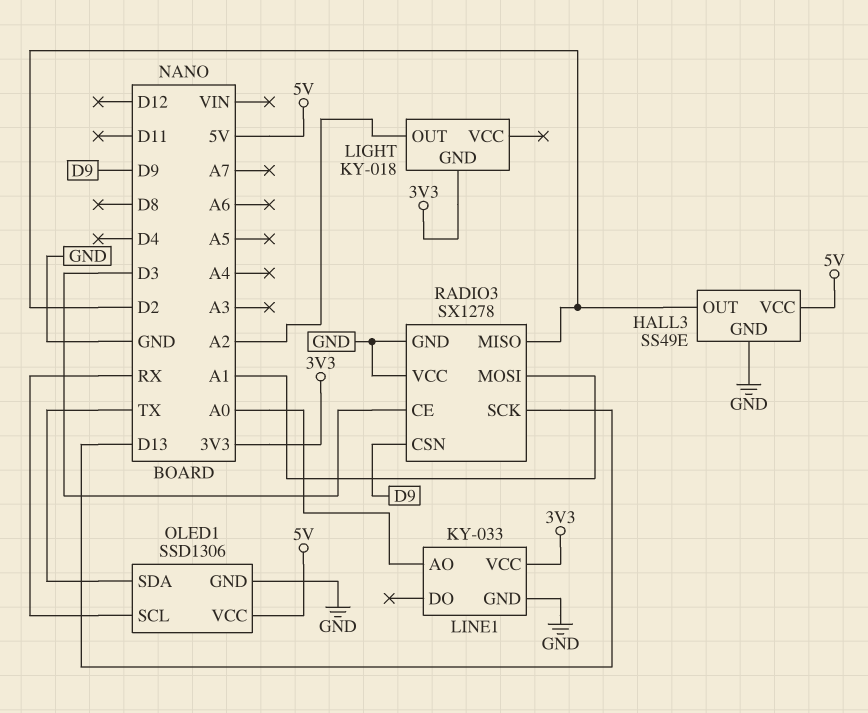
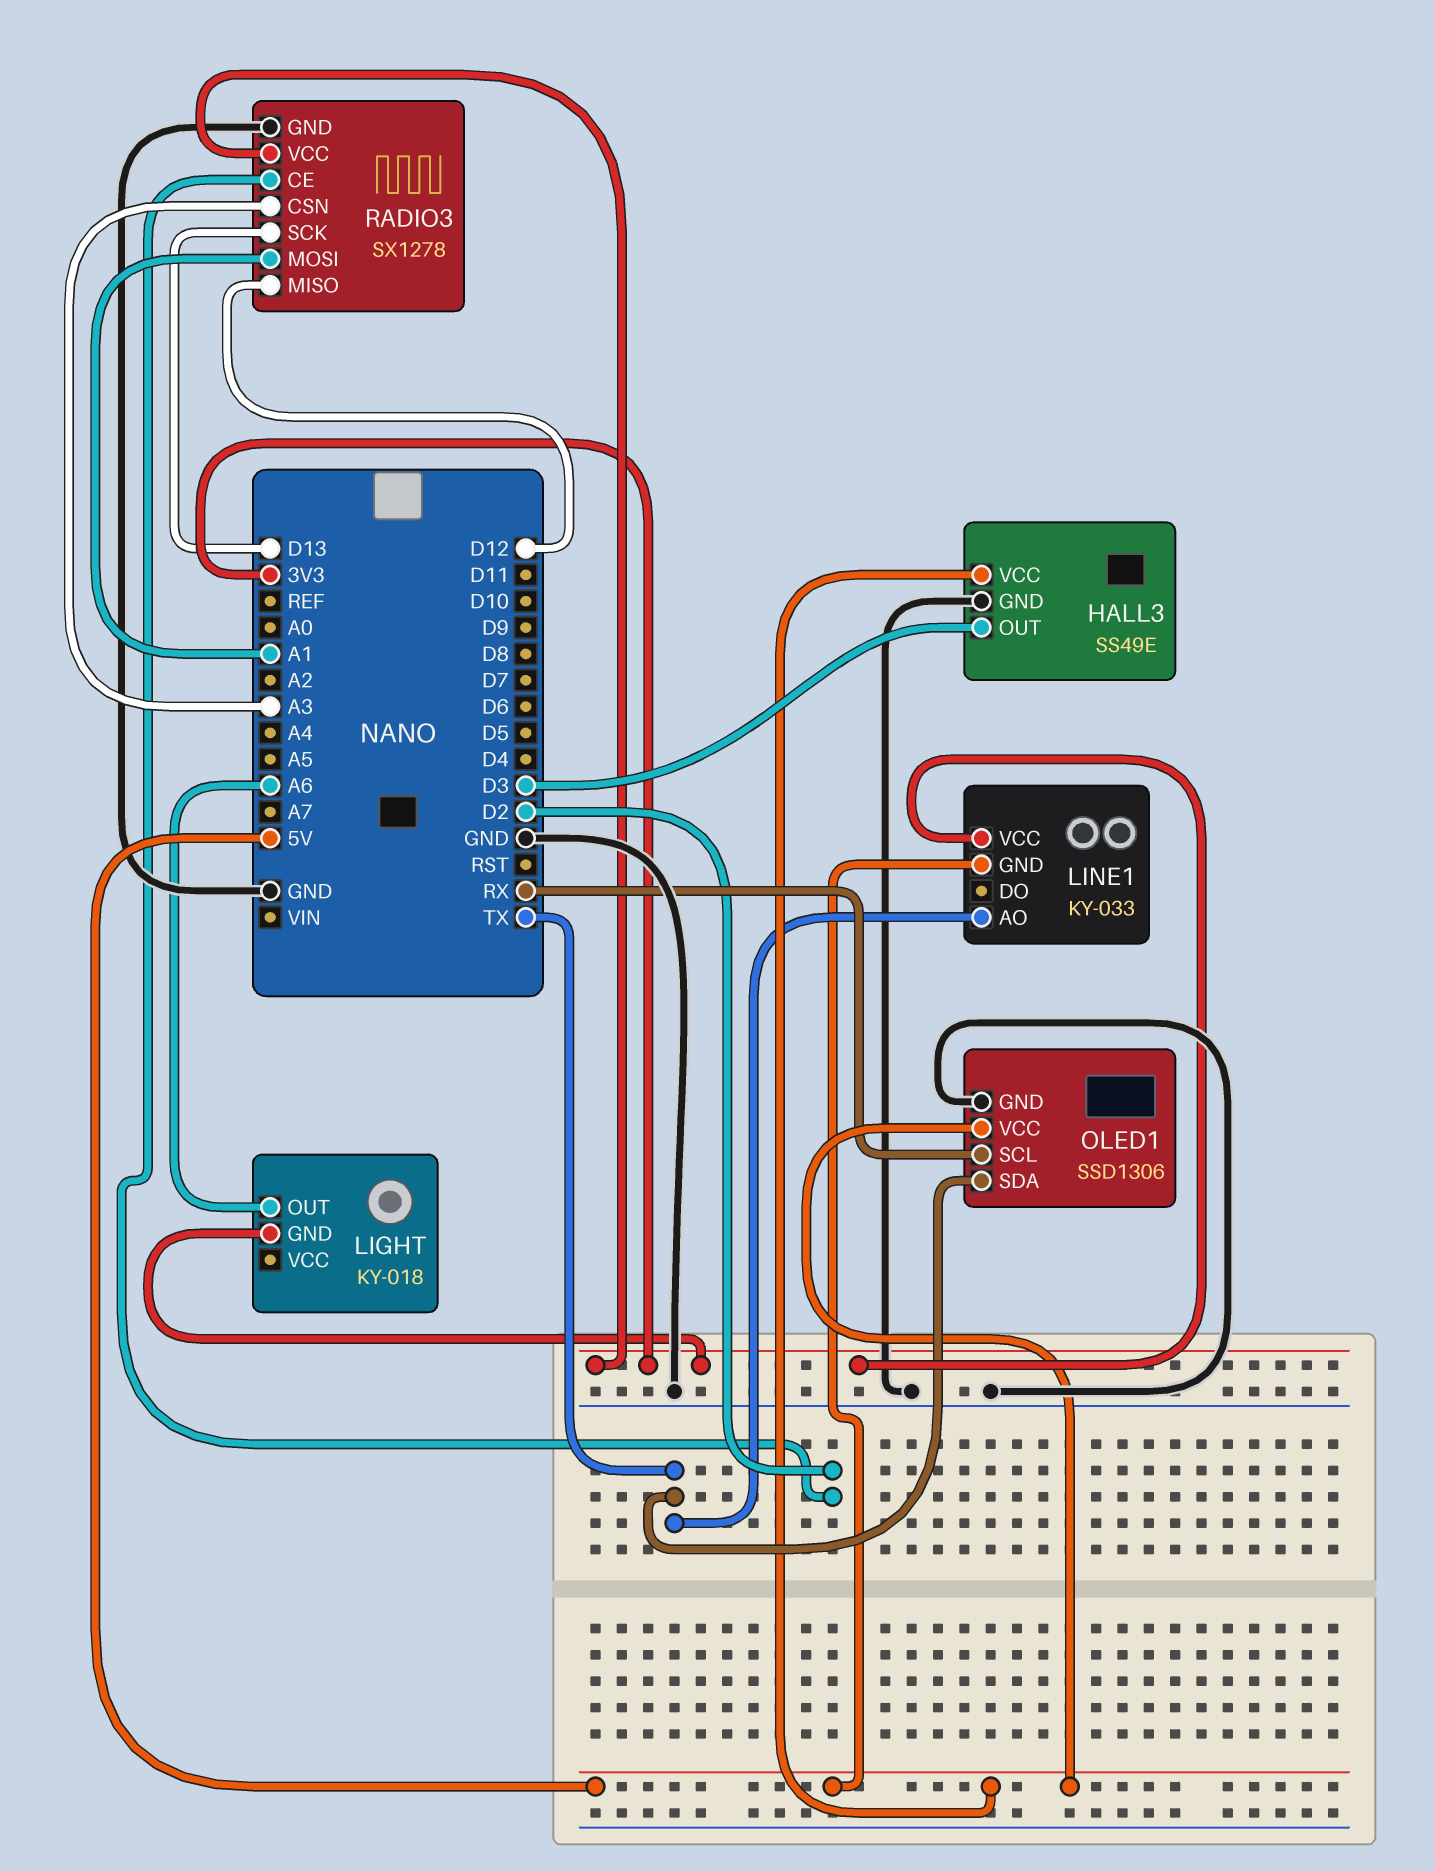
HALL3 pin OUT: D2 -> D3
LIGHT pin OUT: A2 -> A6
LINE1 pin AO: A0 -> TX
LINE1 pin GND: GND -> 5V
RADIO3 pin CE: D3 -> D2
RADIO3 pin CSN: D9 -> A3
RADIO3 pin MISO: D2 -> D12
RADIO3 pin VCC: GND -> 3V3

